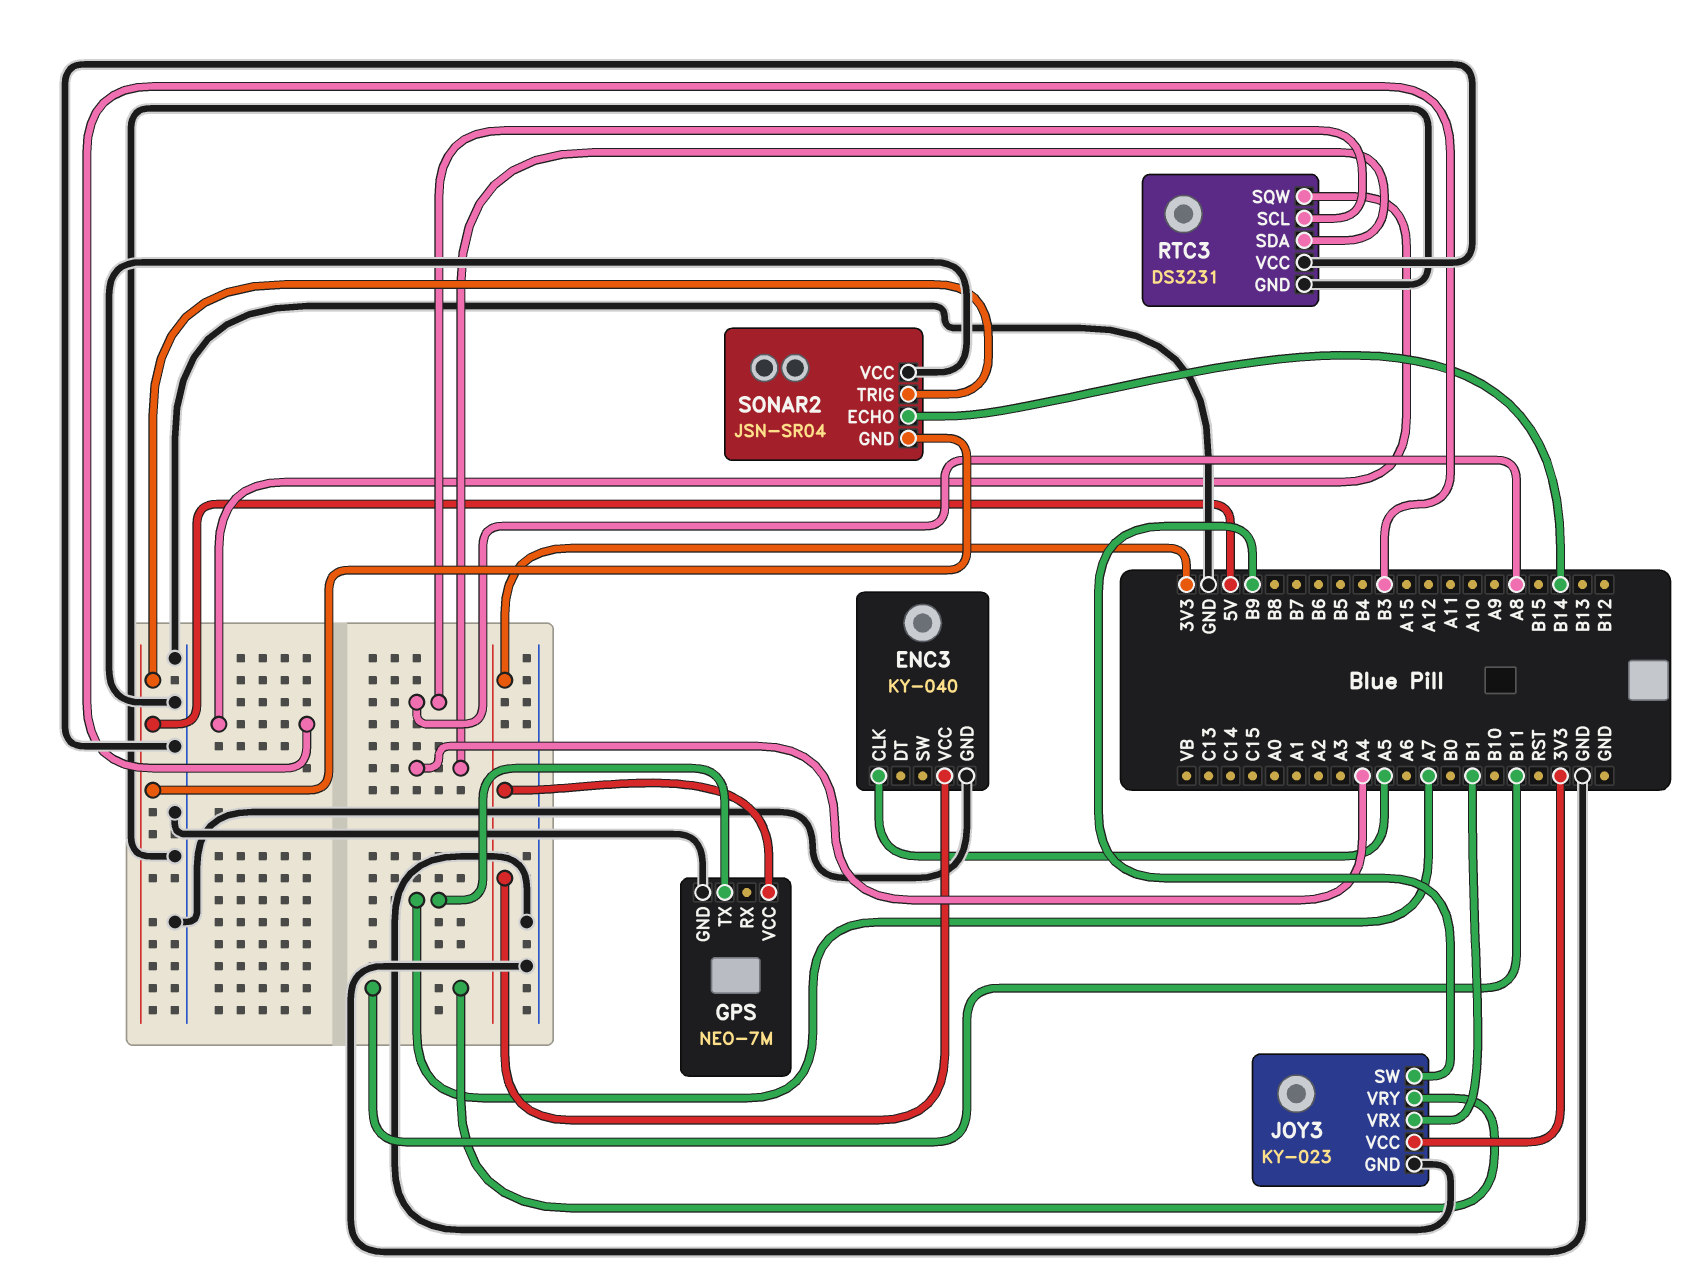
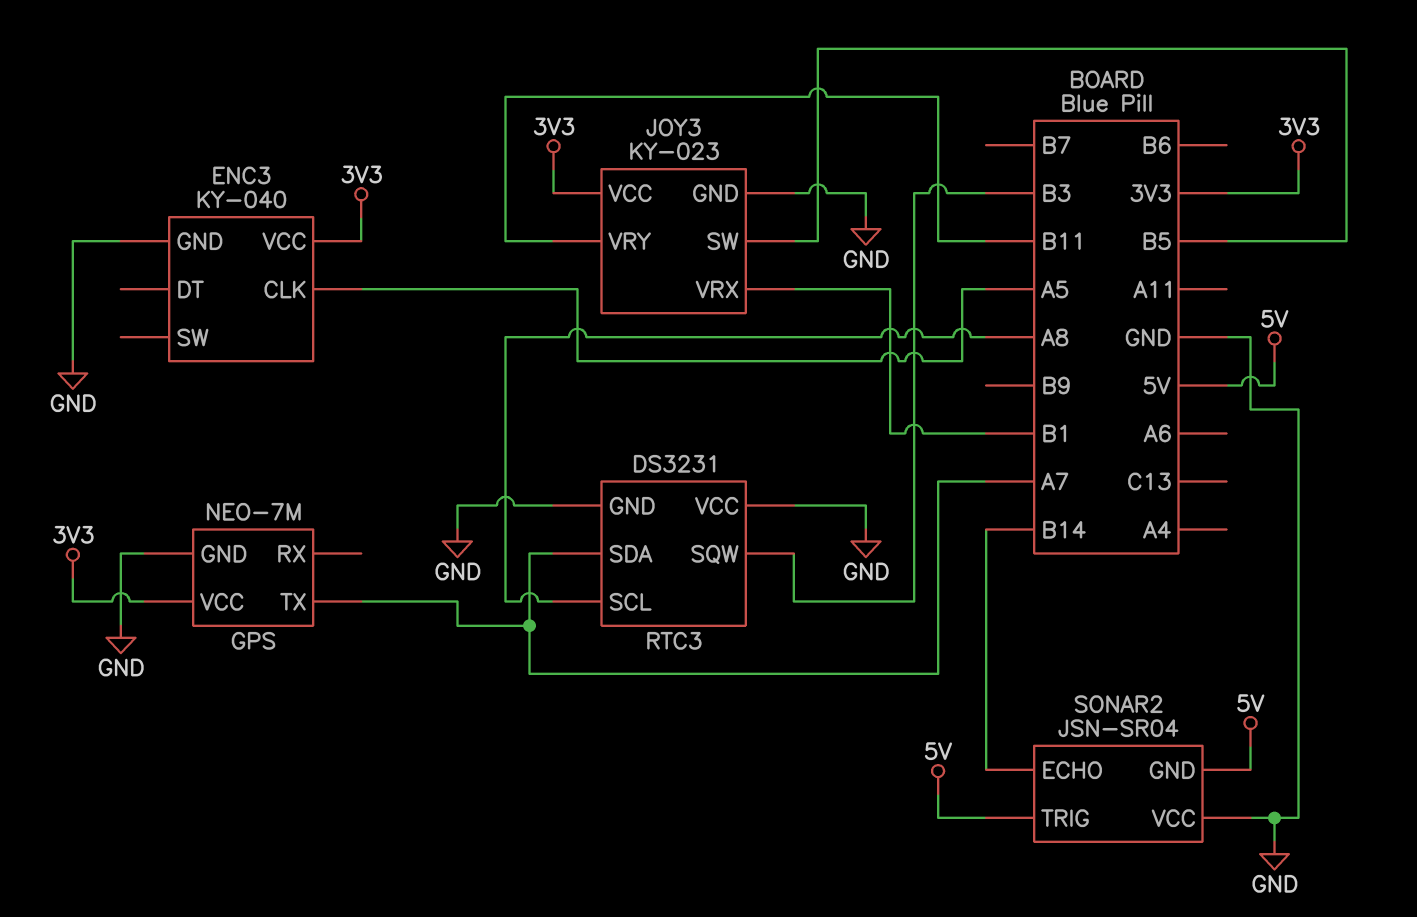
JOY3 pin SW: B9 -> B5
RTC3 pin SDA: A4 -> A7

